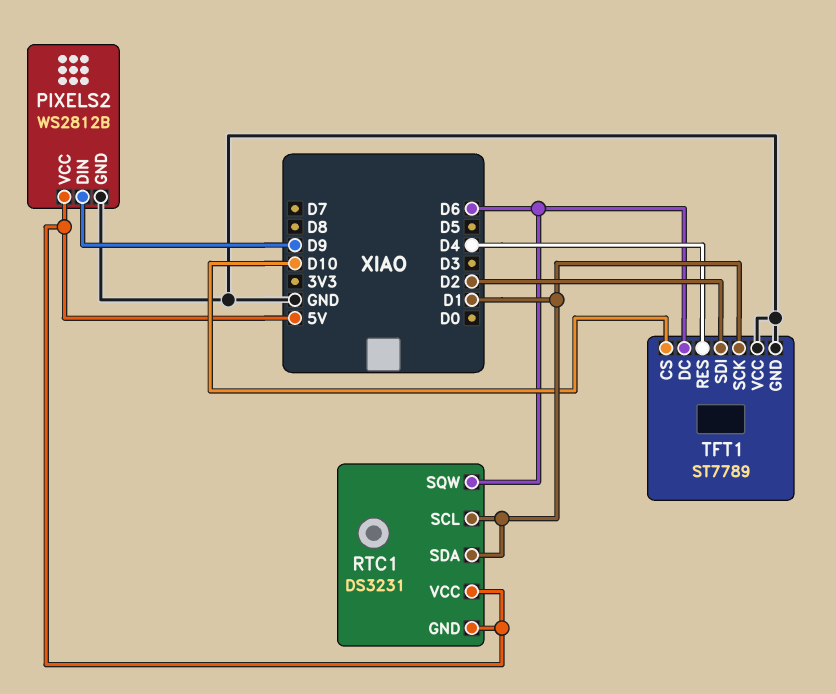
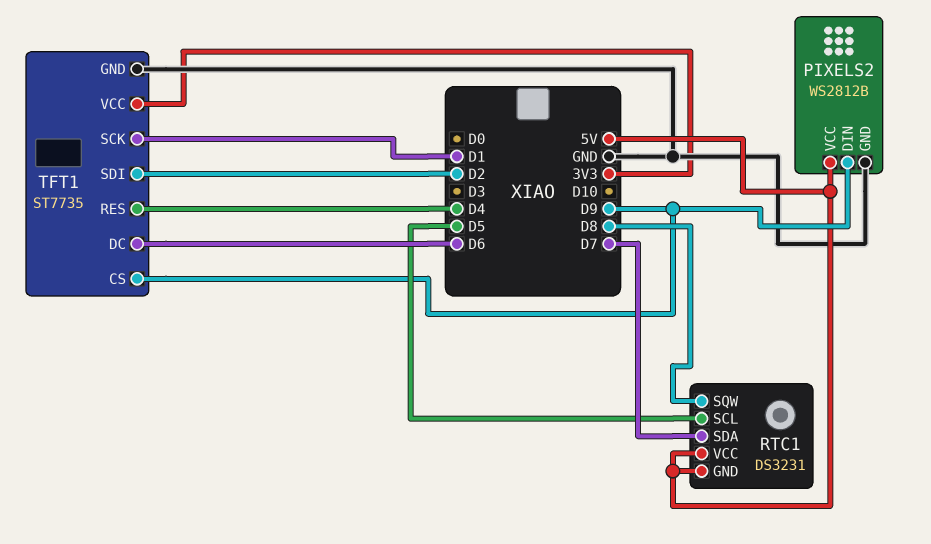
RTC1 pin SCL: D1 -> D5
RTC1 pin SDA: D1 -> D7
RTC1 pin SQW: D6 -> D8
TFT1: ST7789 -> ST7735
TFT1 pin CS: D10 -> D9
TFT1 pin VCC: GND -> 3V3

